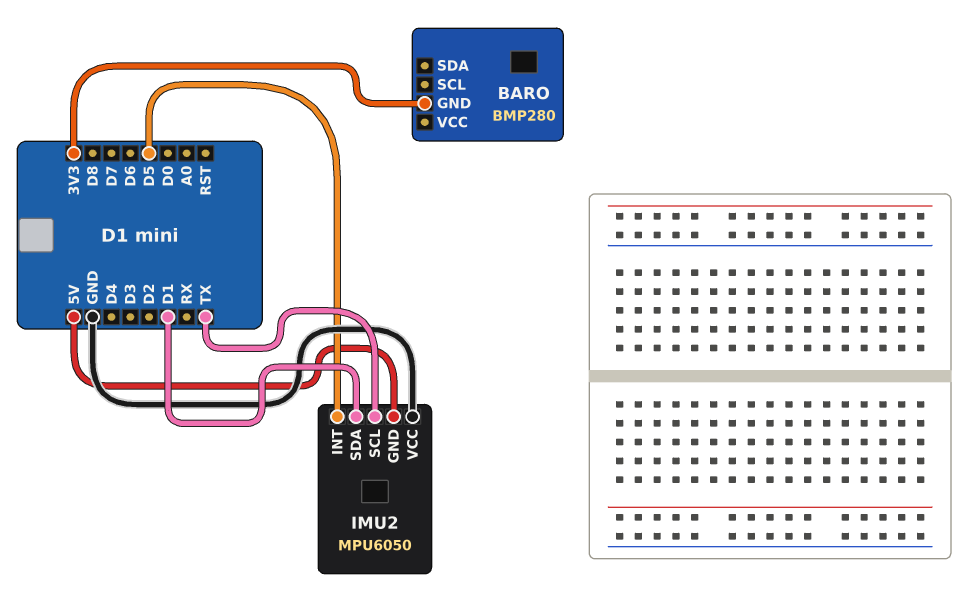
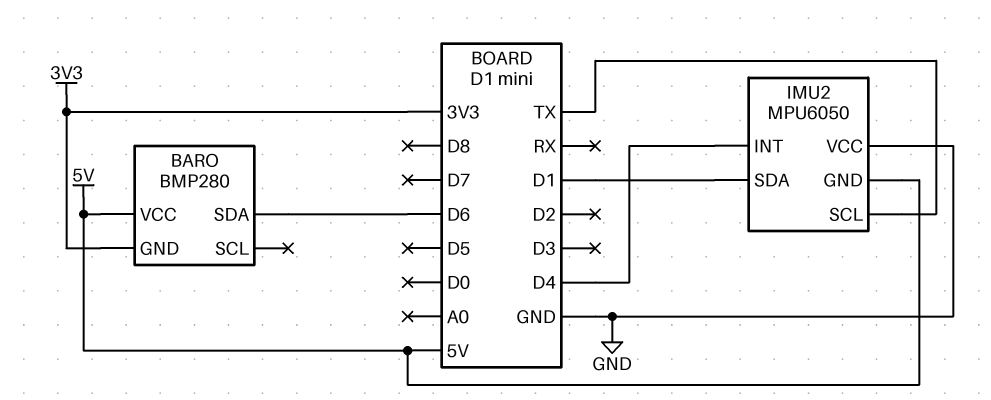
BARO pin SDA: none -> D6
BARO pin VCC: none -> 5V
IMU2 pin INT: D5 -> D4

